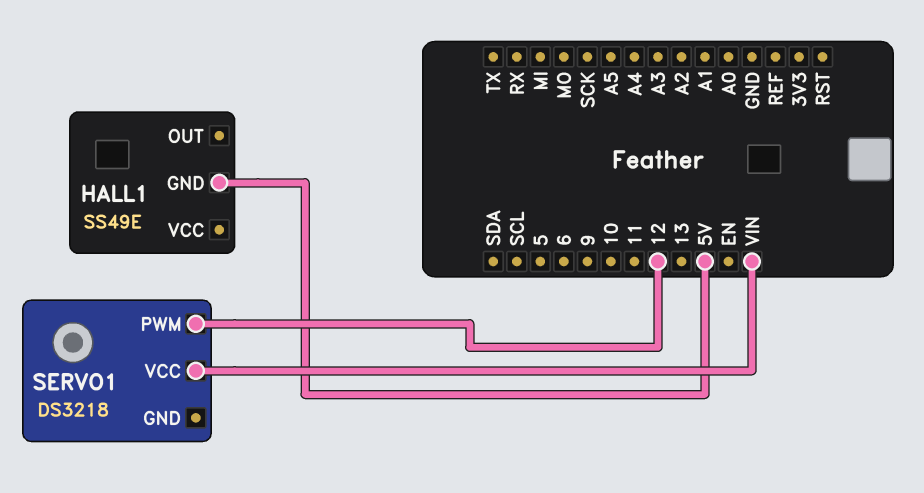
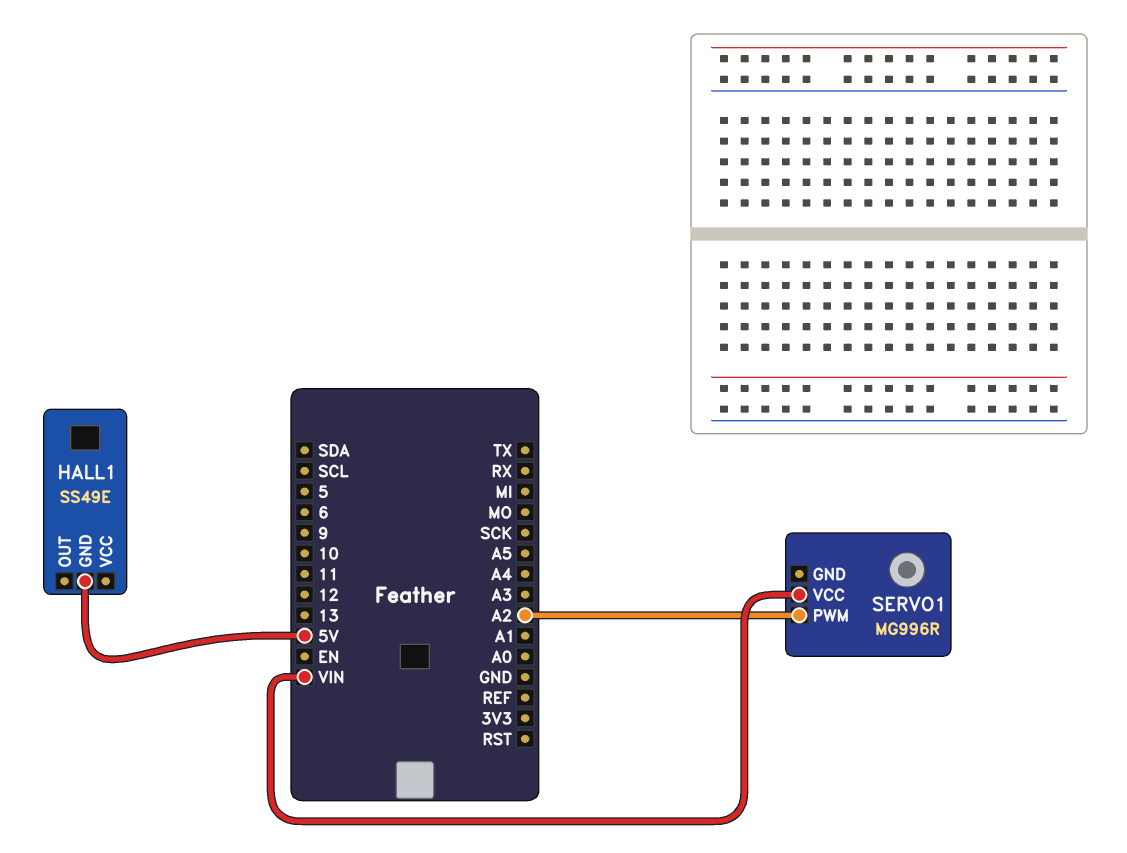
SERVO1: DS3218 -> MG996R
SERVO1 pin PWM: 12 -> A2

